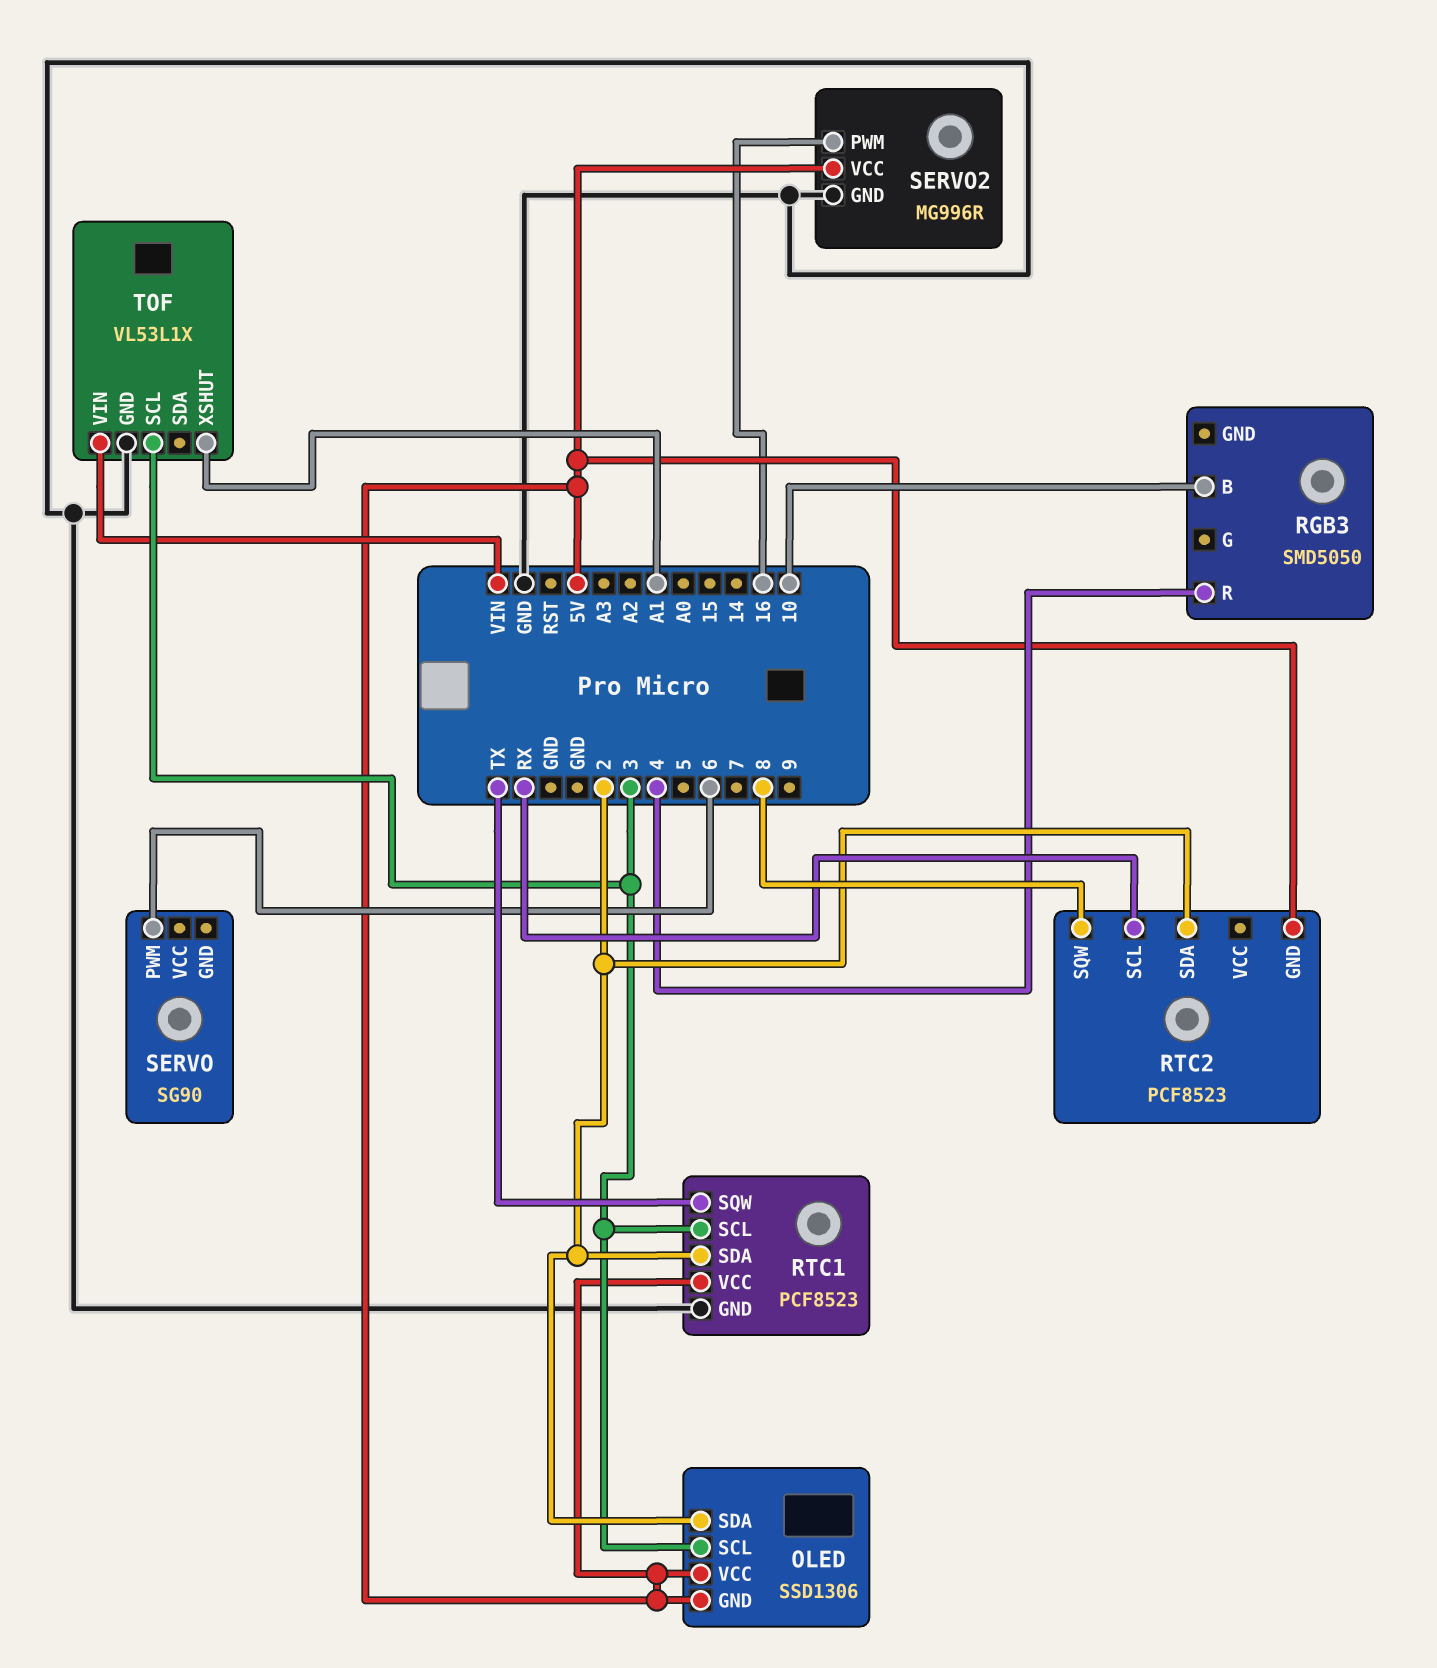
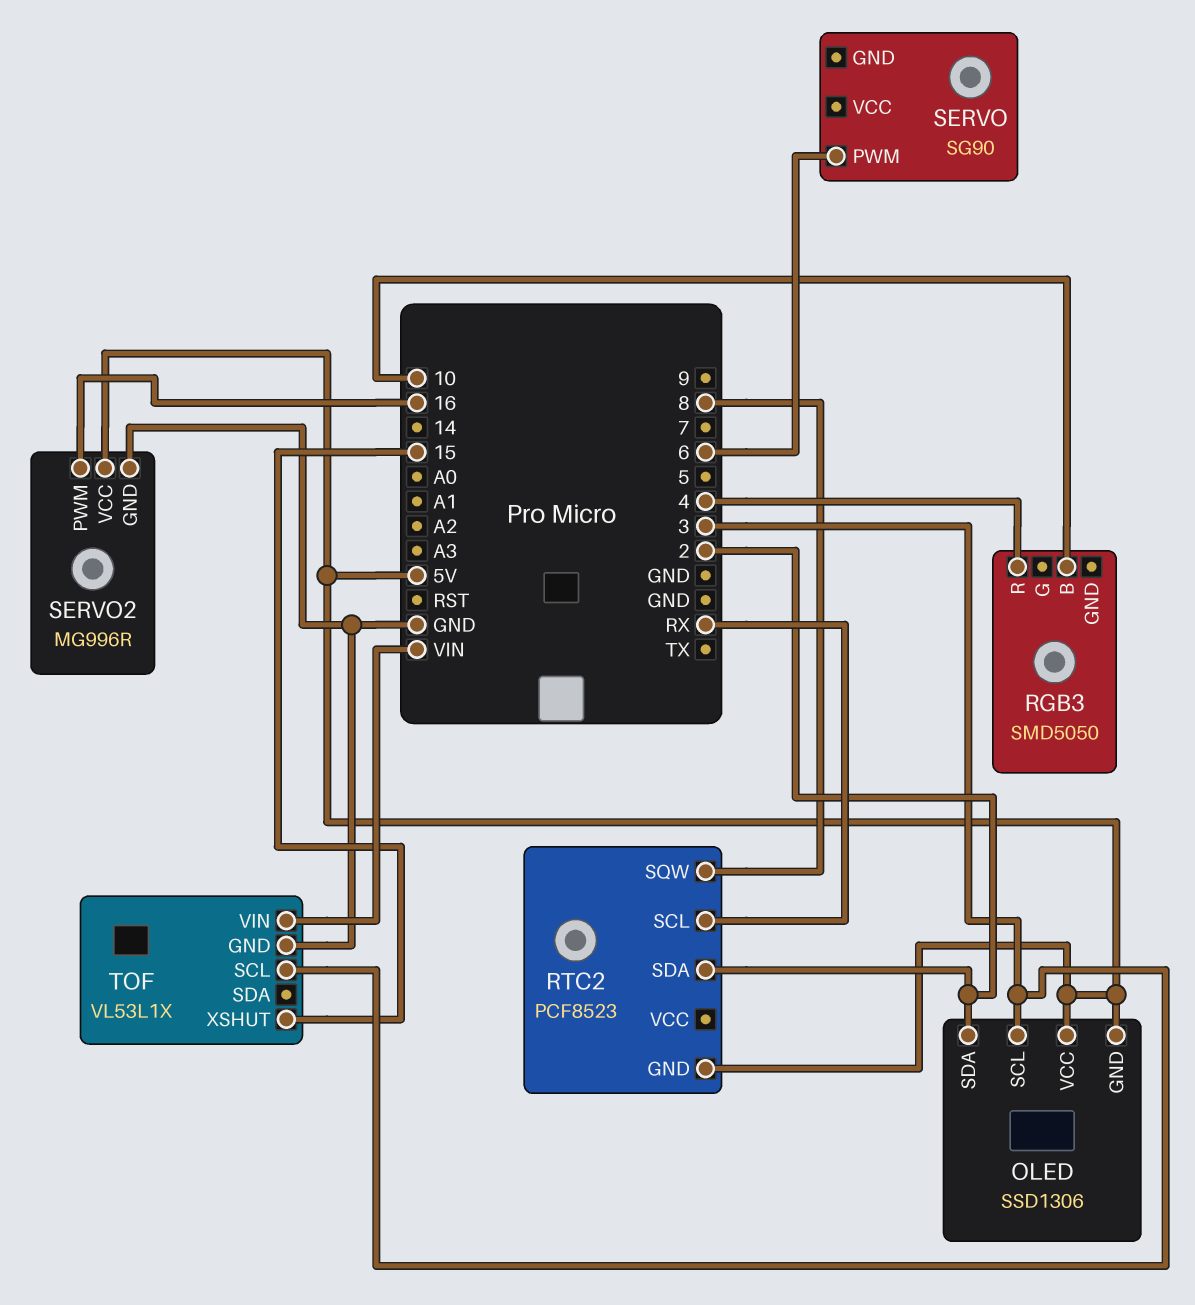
RTC1: PCF8523 -> none
RTC1 pin GND: GND -> none
RTC1 pin SCL: 3 -> none
RTC1 pin SDA: 2 -> none
RTC1 pin SQW: TX -> none
RTC1 pin VCC: 5V -> none
TOF pin XSHUT: A1 -> 15

